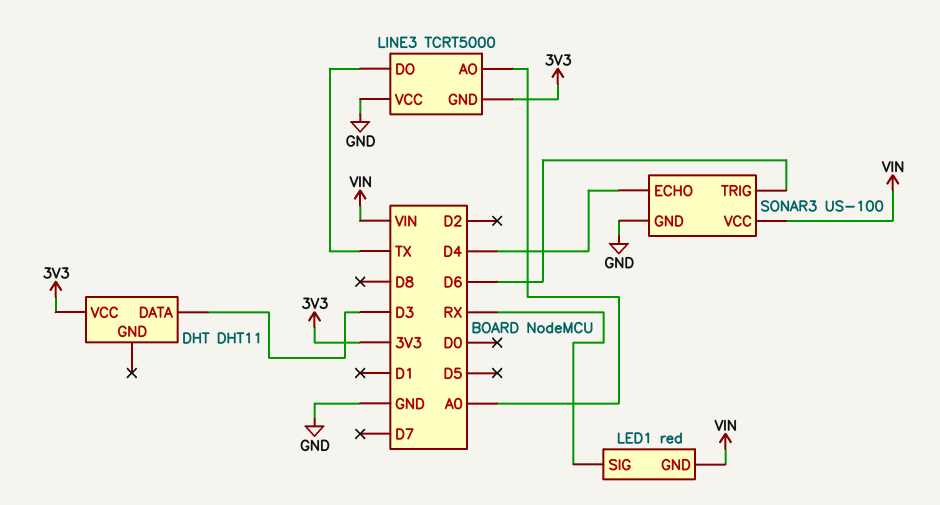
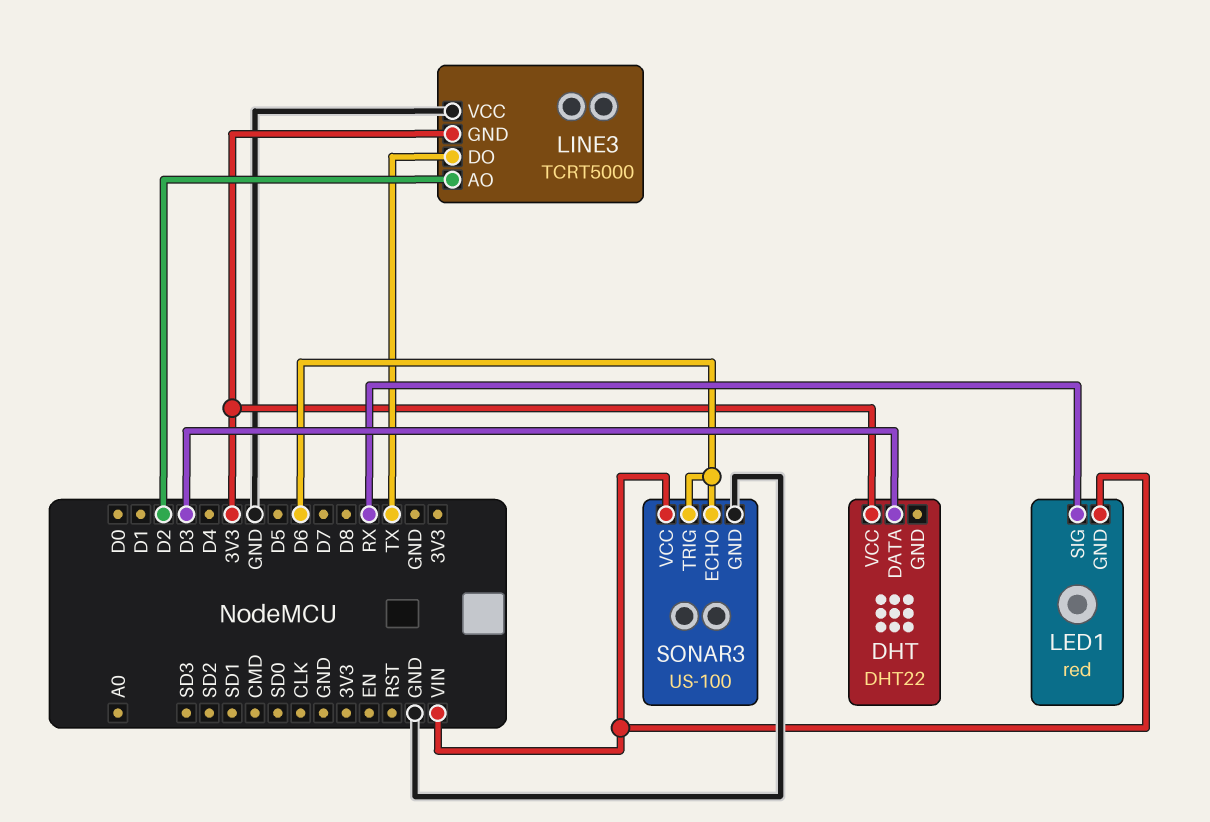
DHT: DHT11 -> DHT22
LINE3 pin AO: A0 -> D2
SONAR3 pin ECHO: D4 -> D6

